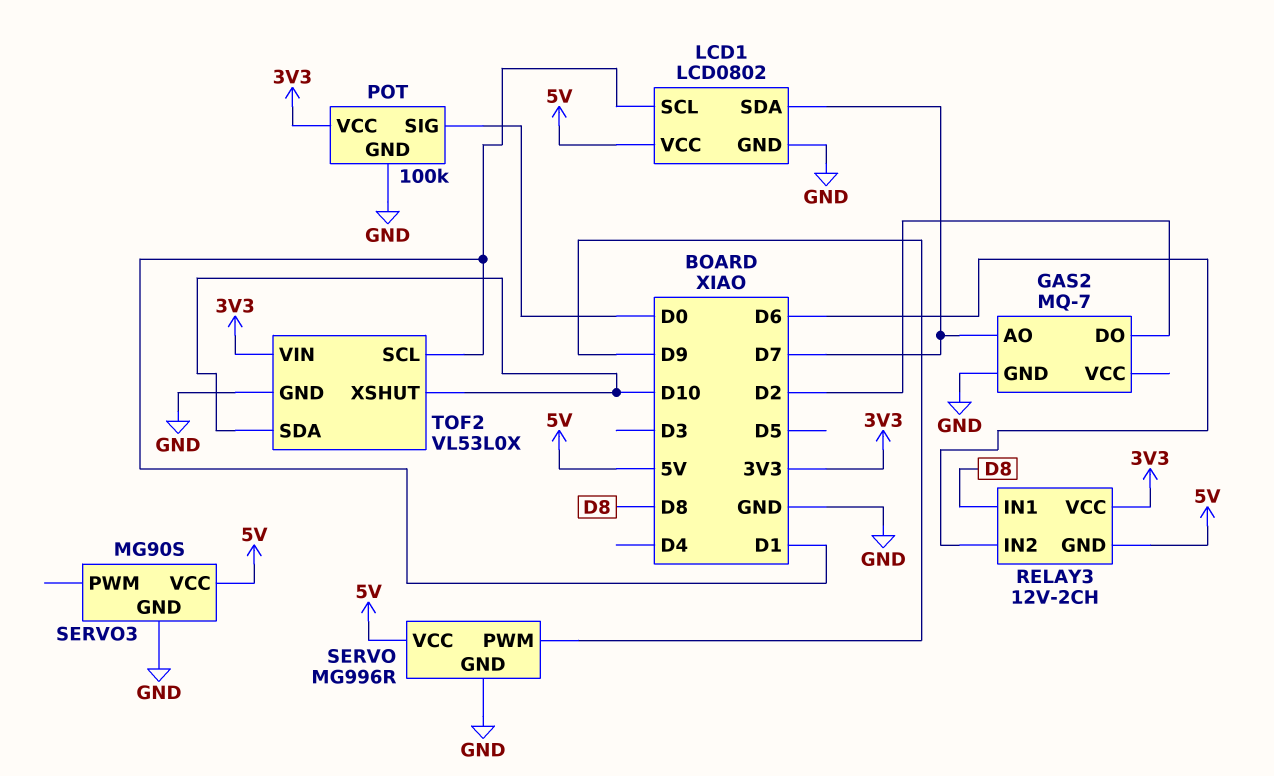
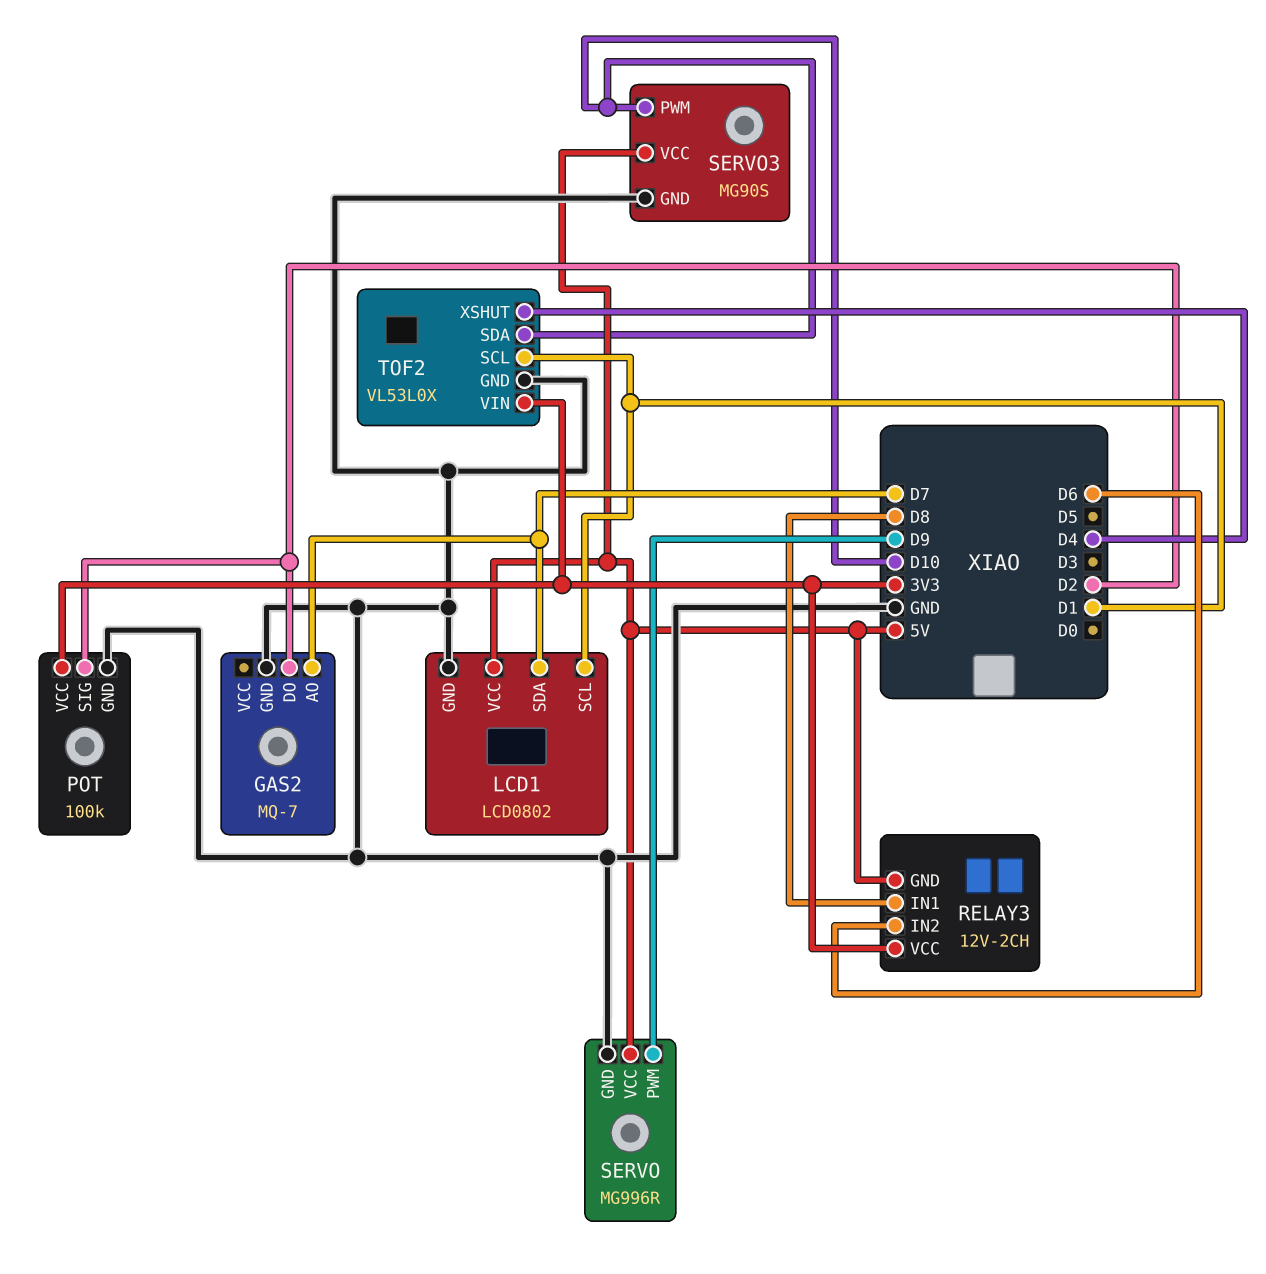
POT pin SIG: D0 -> D2
SERVO3 pin PWM: none -> D10
TOF2 pin XSHUT: D10 -> D4

